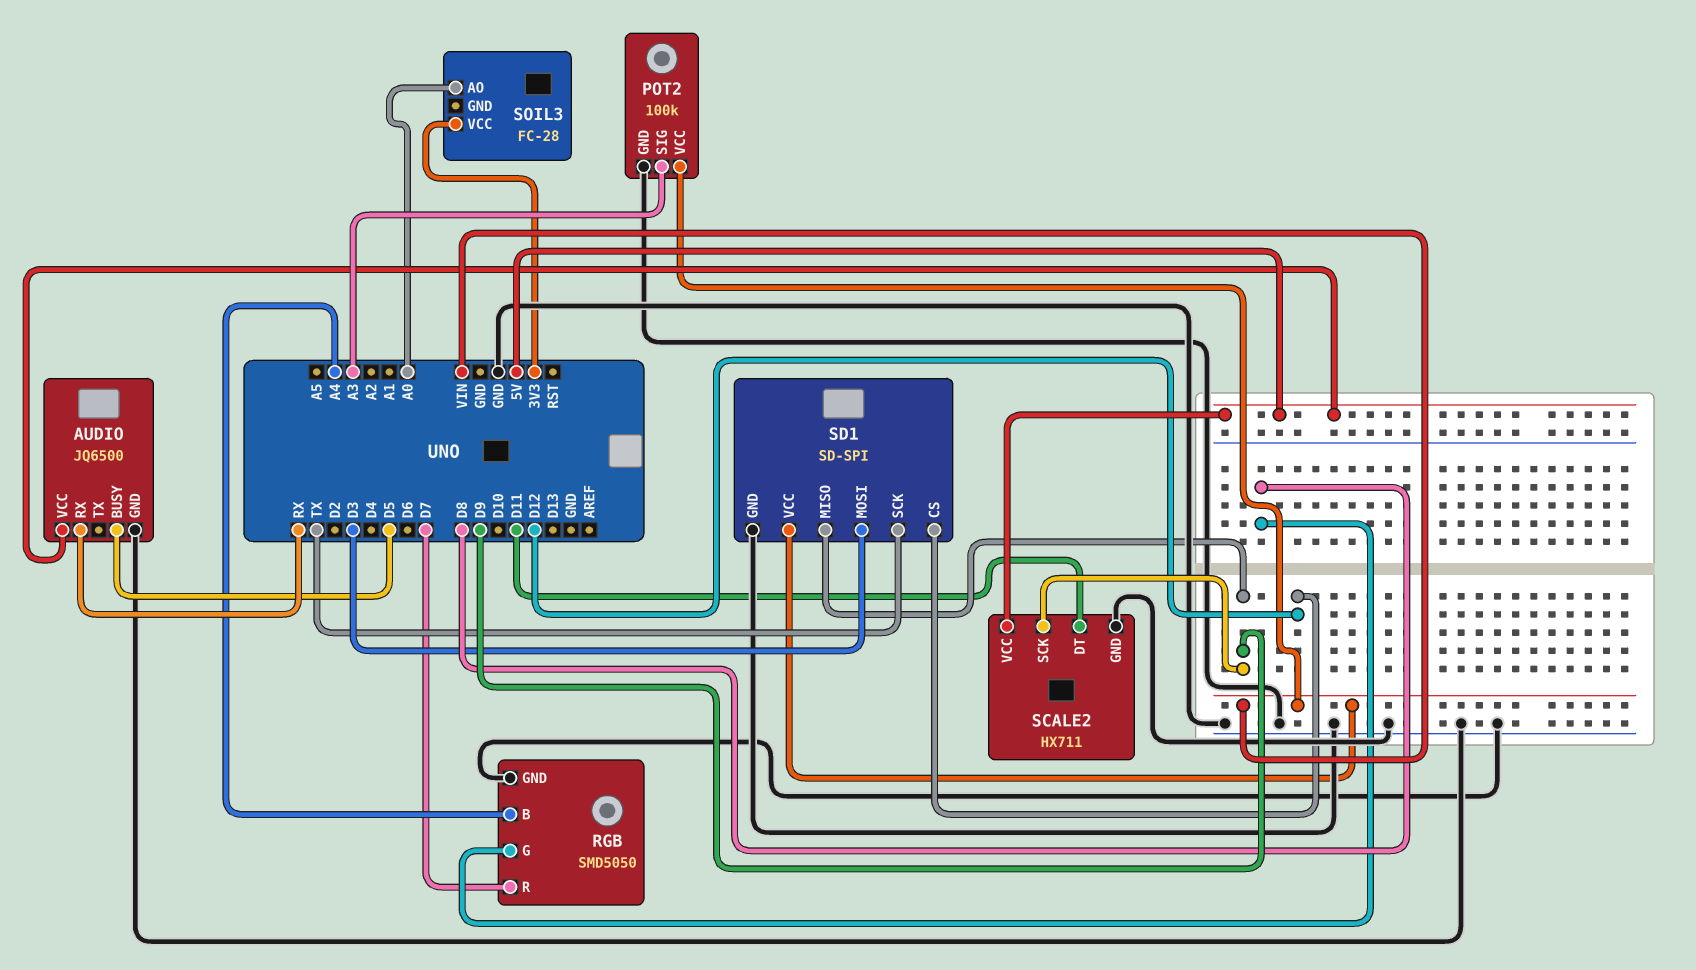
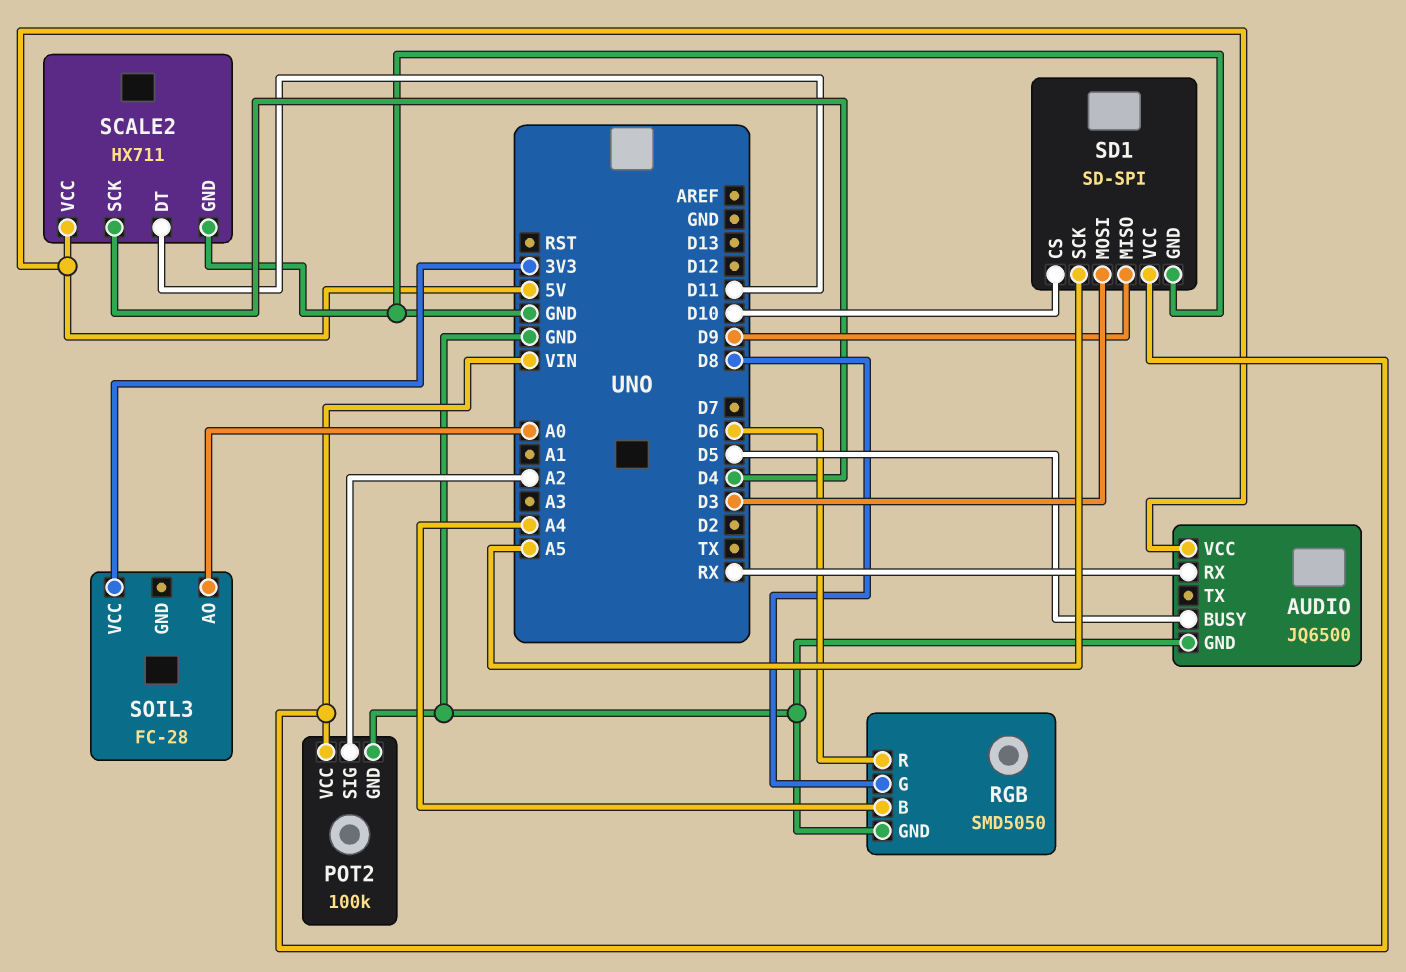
POT2 pin SIG: A3 -> A2
RGB pin R: D7 -> D6
SCALE2 pin SCK: D9 -> D4
SD1 pin CS: D12 -> D10
SD1 pin SCK: TX -> A5

